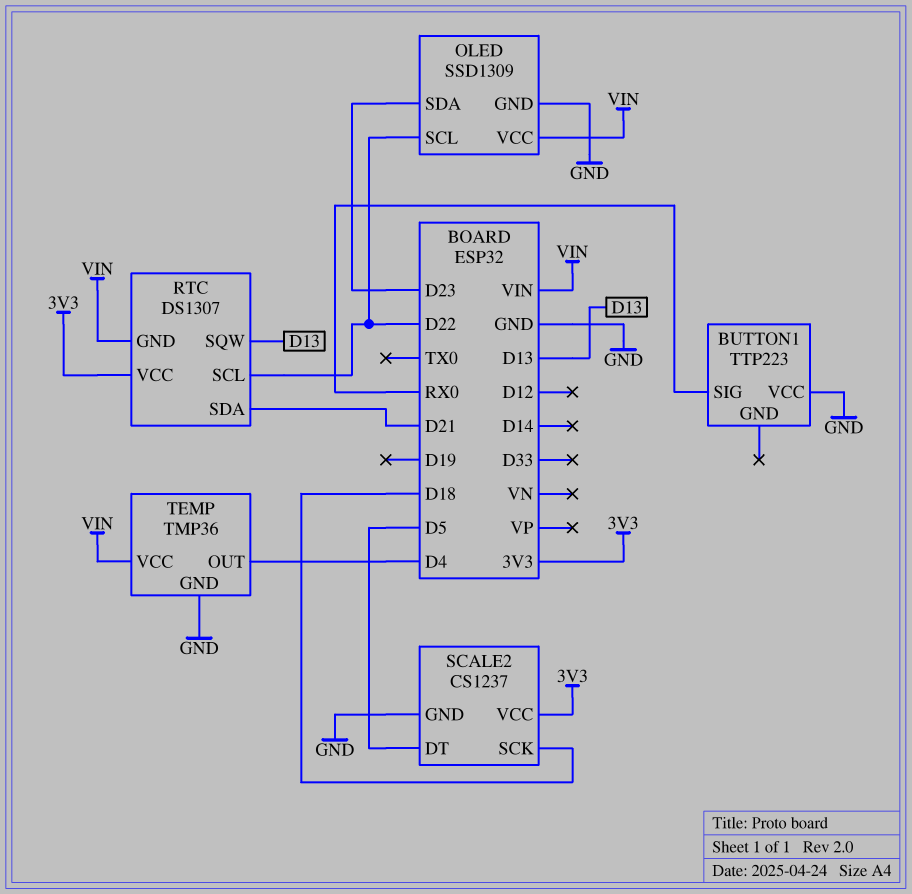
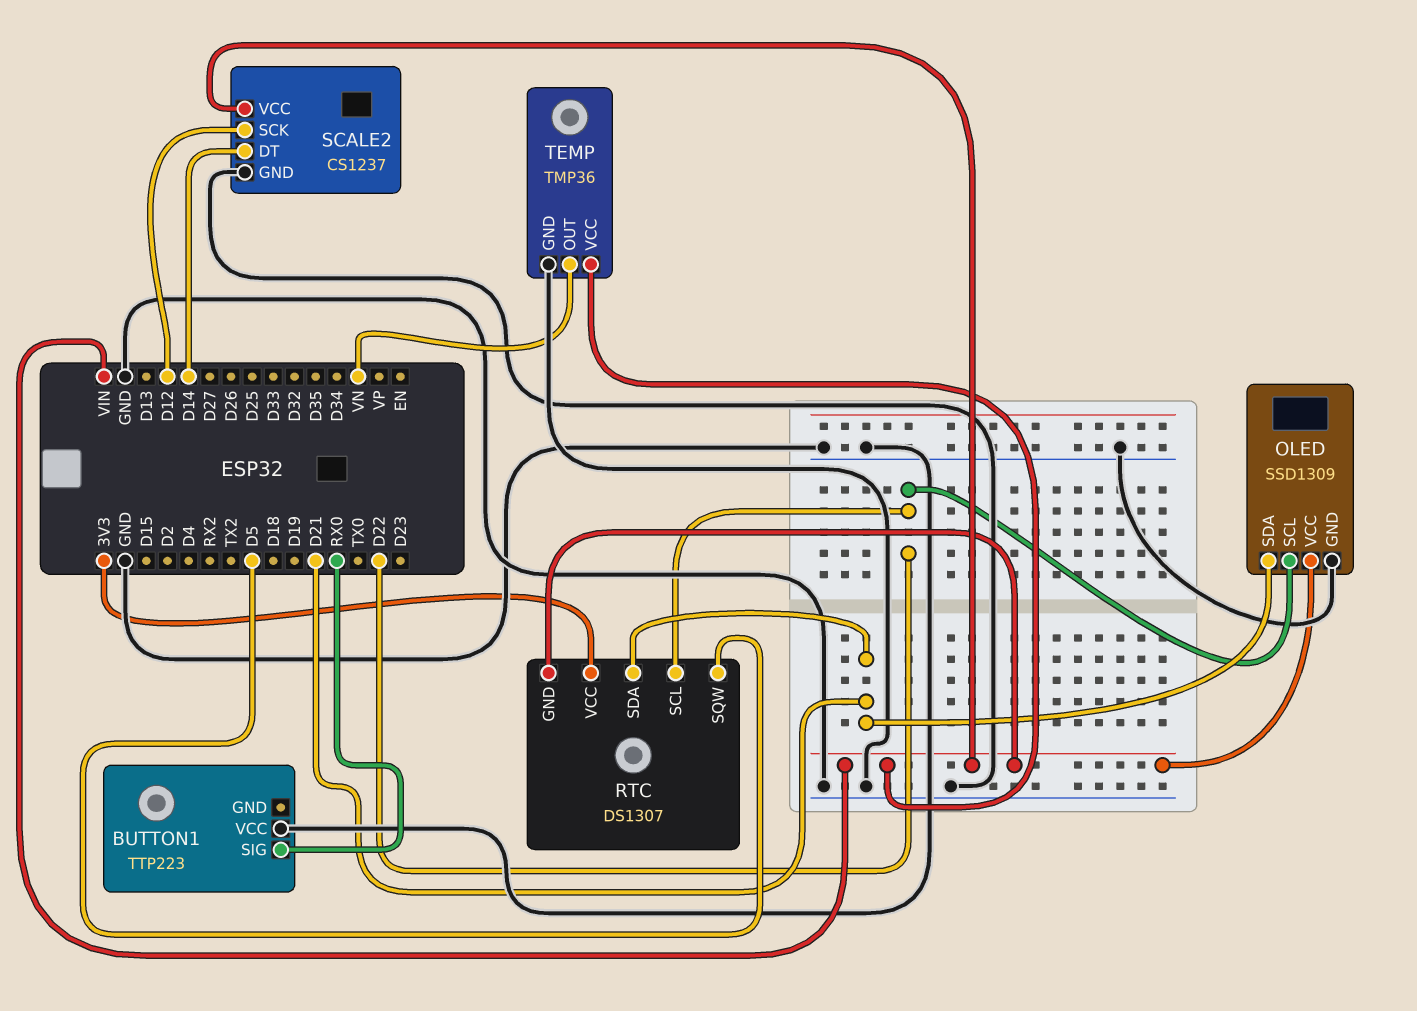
OLED pin SDA: D23 -> D21
RTC pin SQW: D13 -> D5
SCALE2 pin DT: D5 -> D14
SCALE2 pin SCK: D18 -> D12
SCALE2 pin VCC: 3V3 -> VIN
TEMP pin OUT: D4 -> VN

